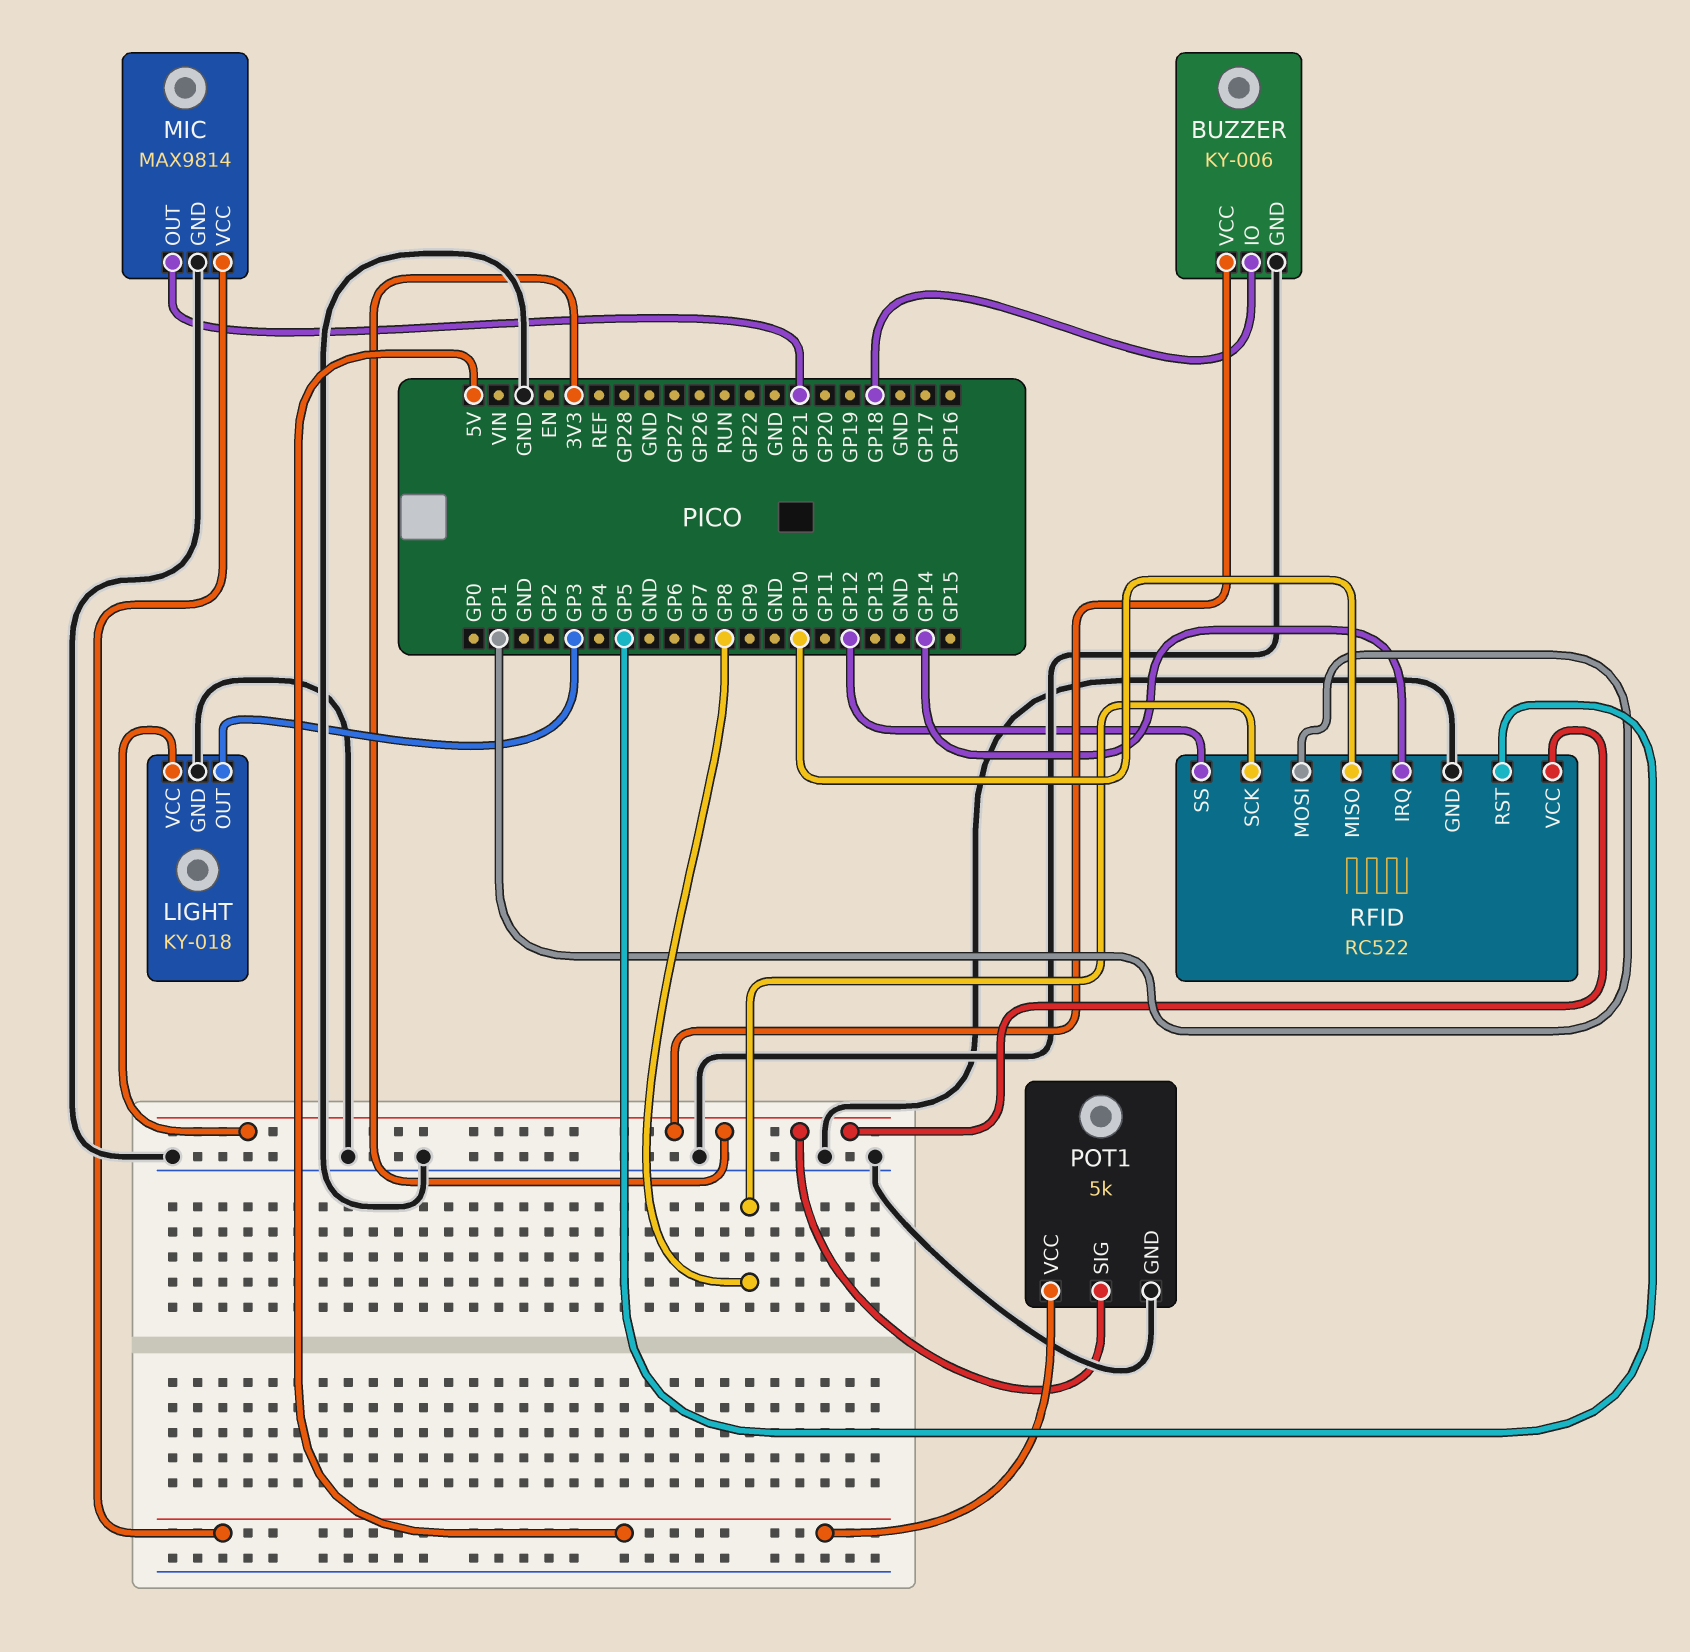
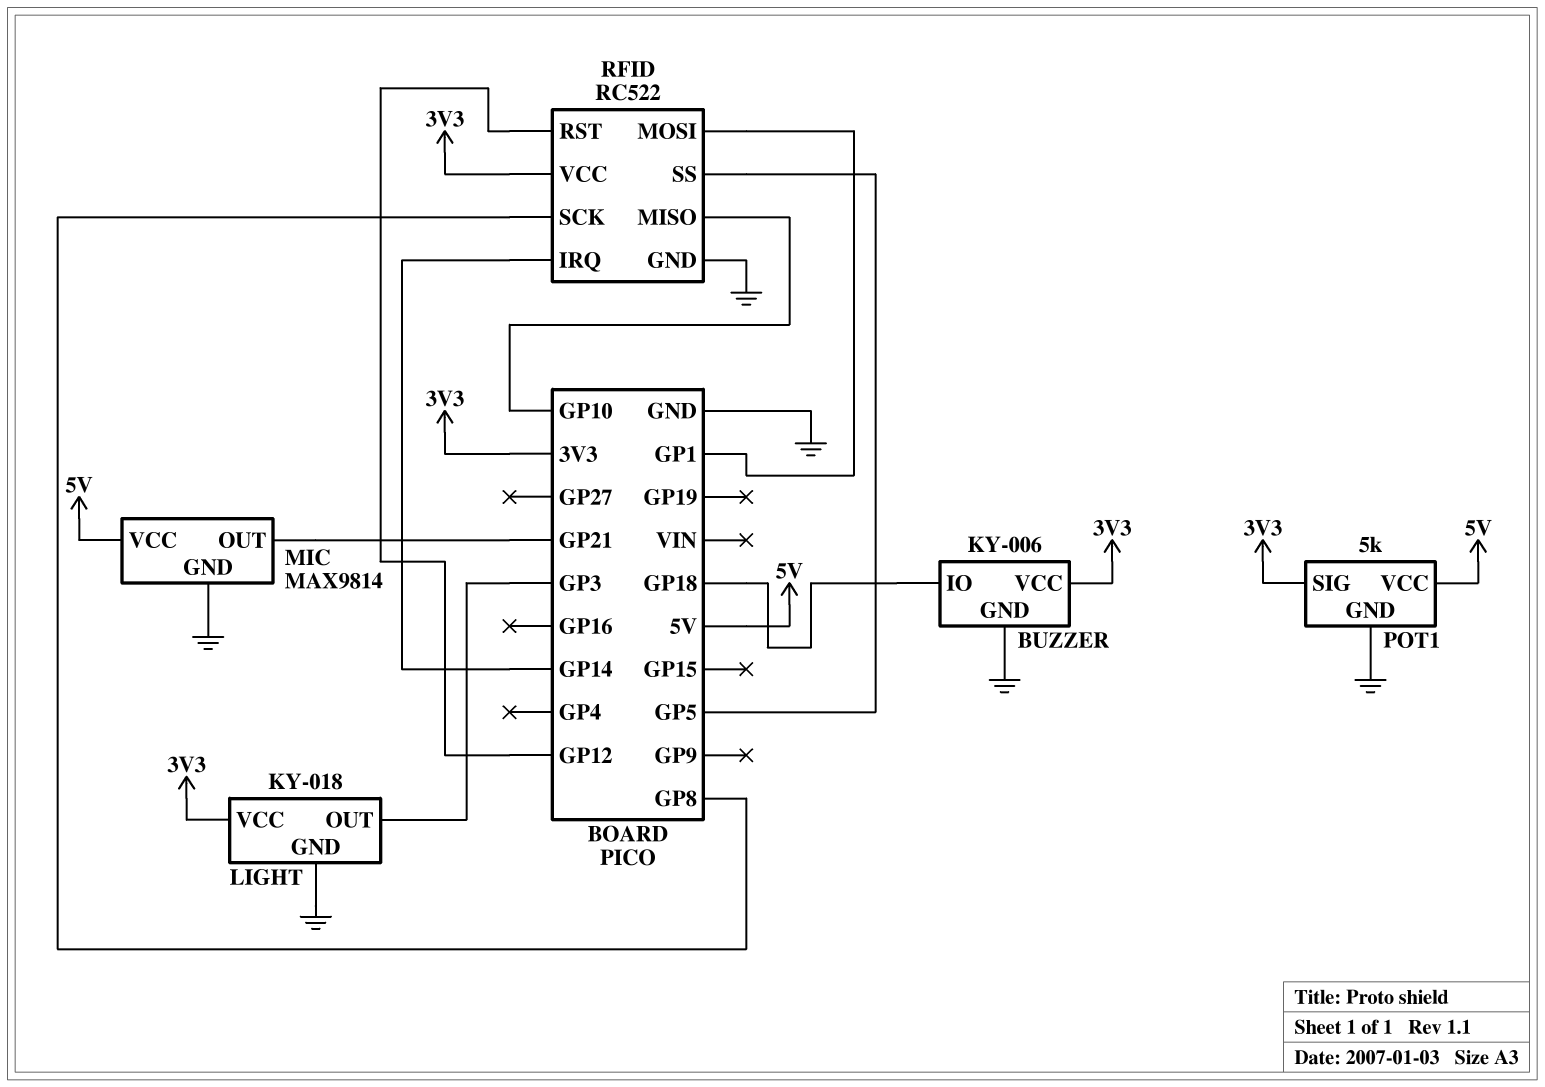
RFID pin RST: GP5 -> GP12
RFID pin SS: GP12 -> GP5

